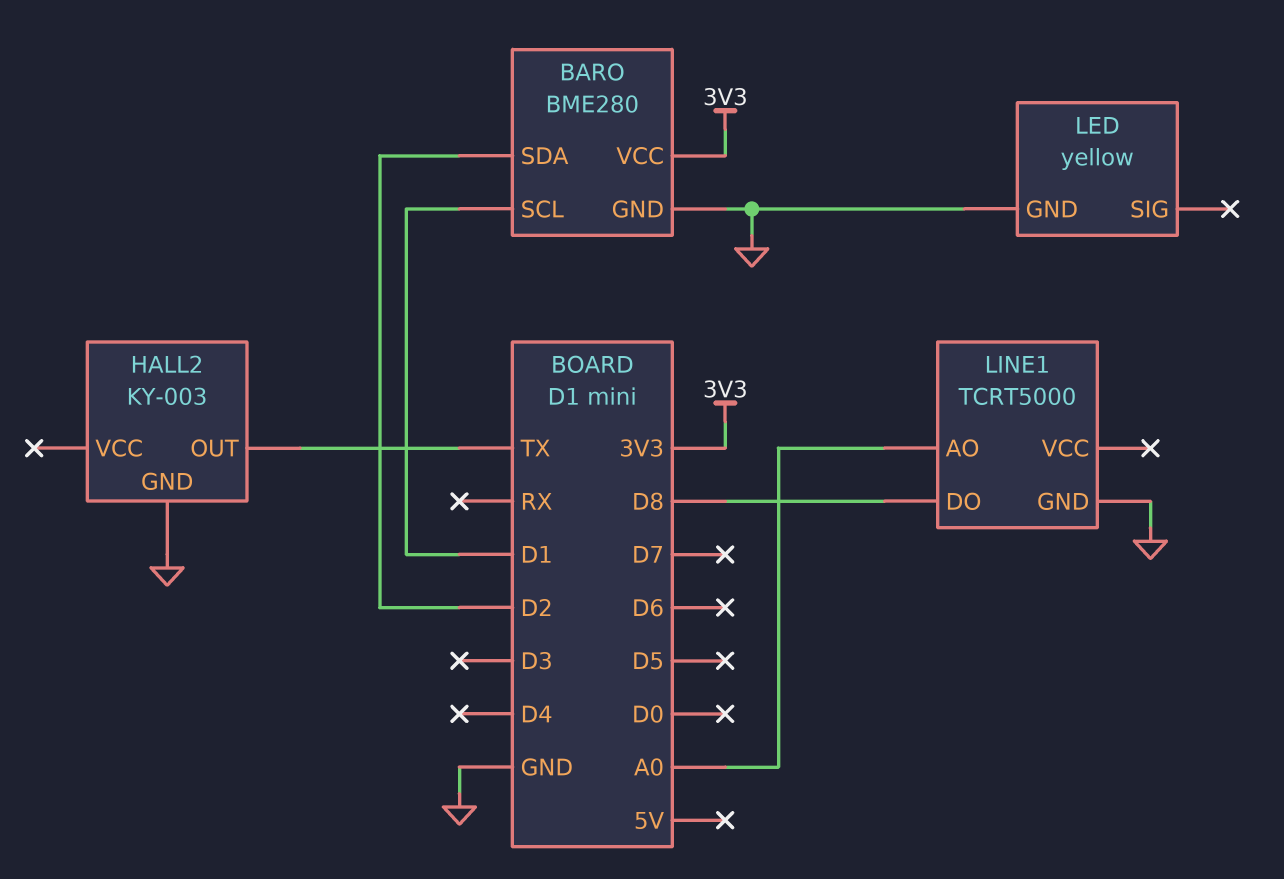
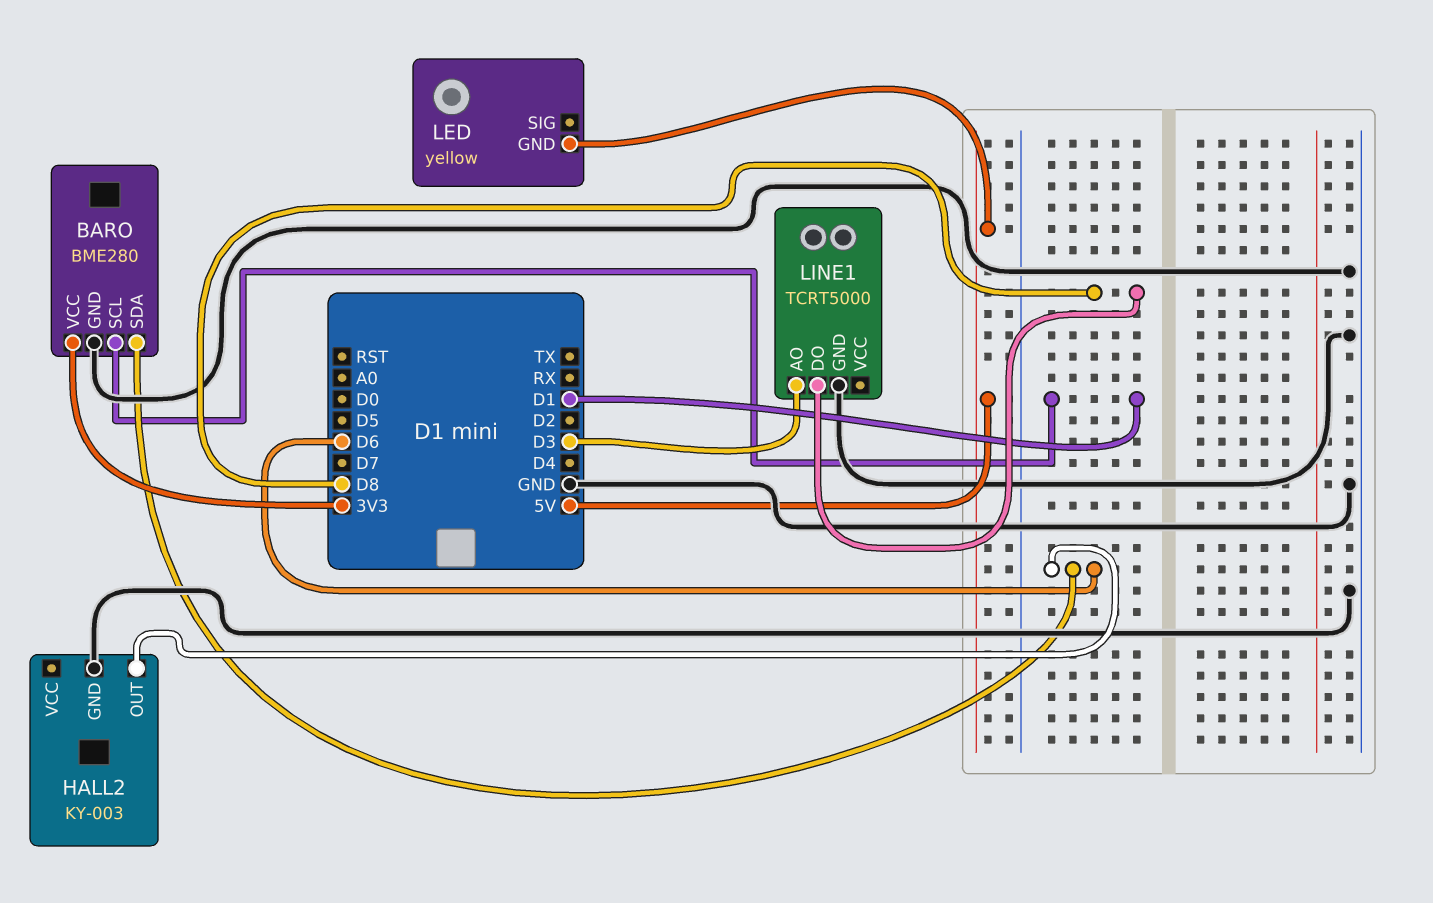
BARO pin SDA: D2 -> D6
HALL2 pin OUT: TX -> D6
LED pin GND: GND -> 5V
LINE1 pin AO: A0 -> D3

